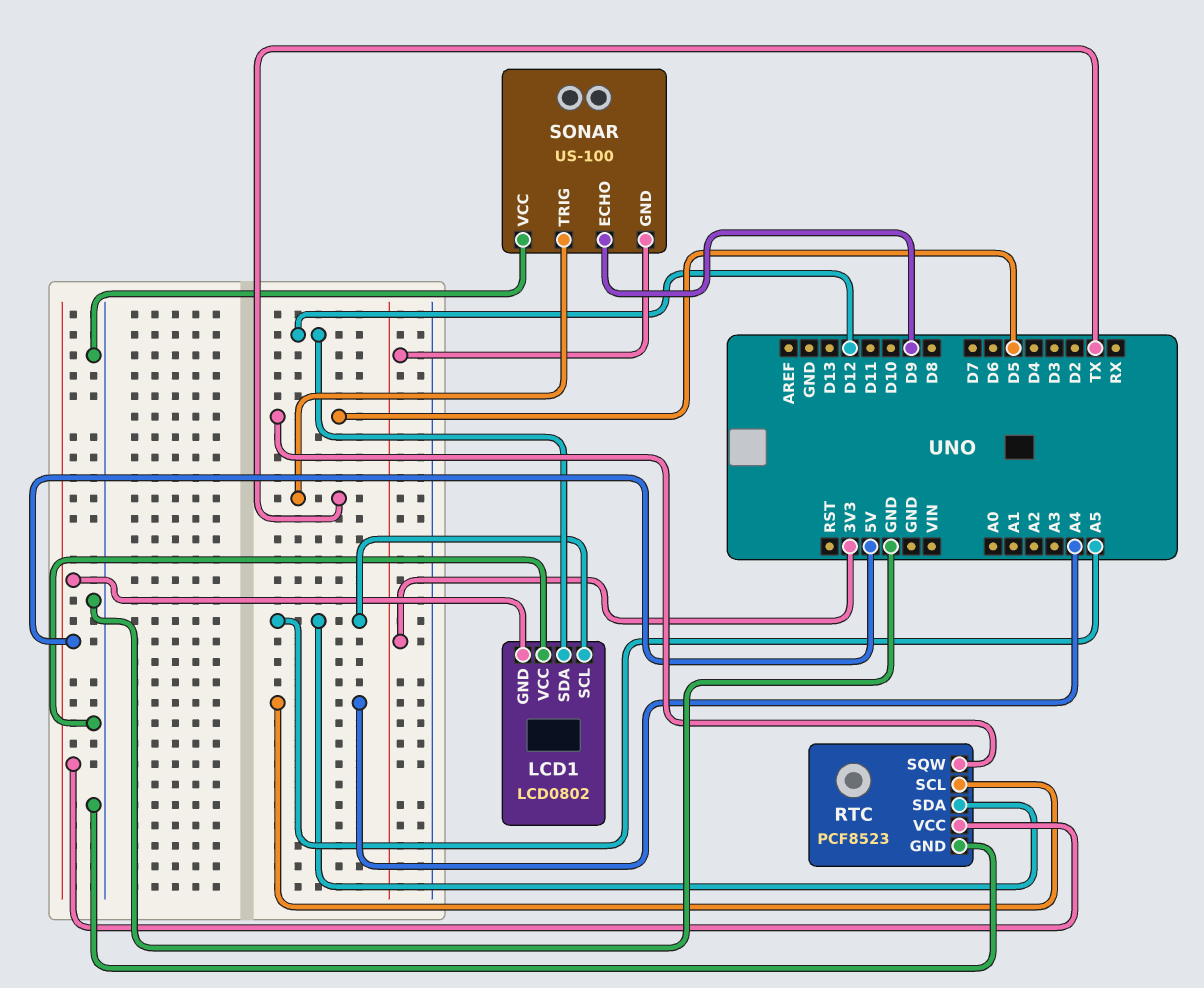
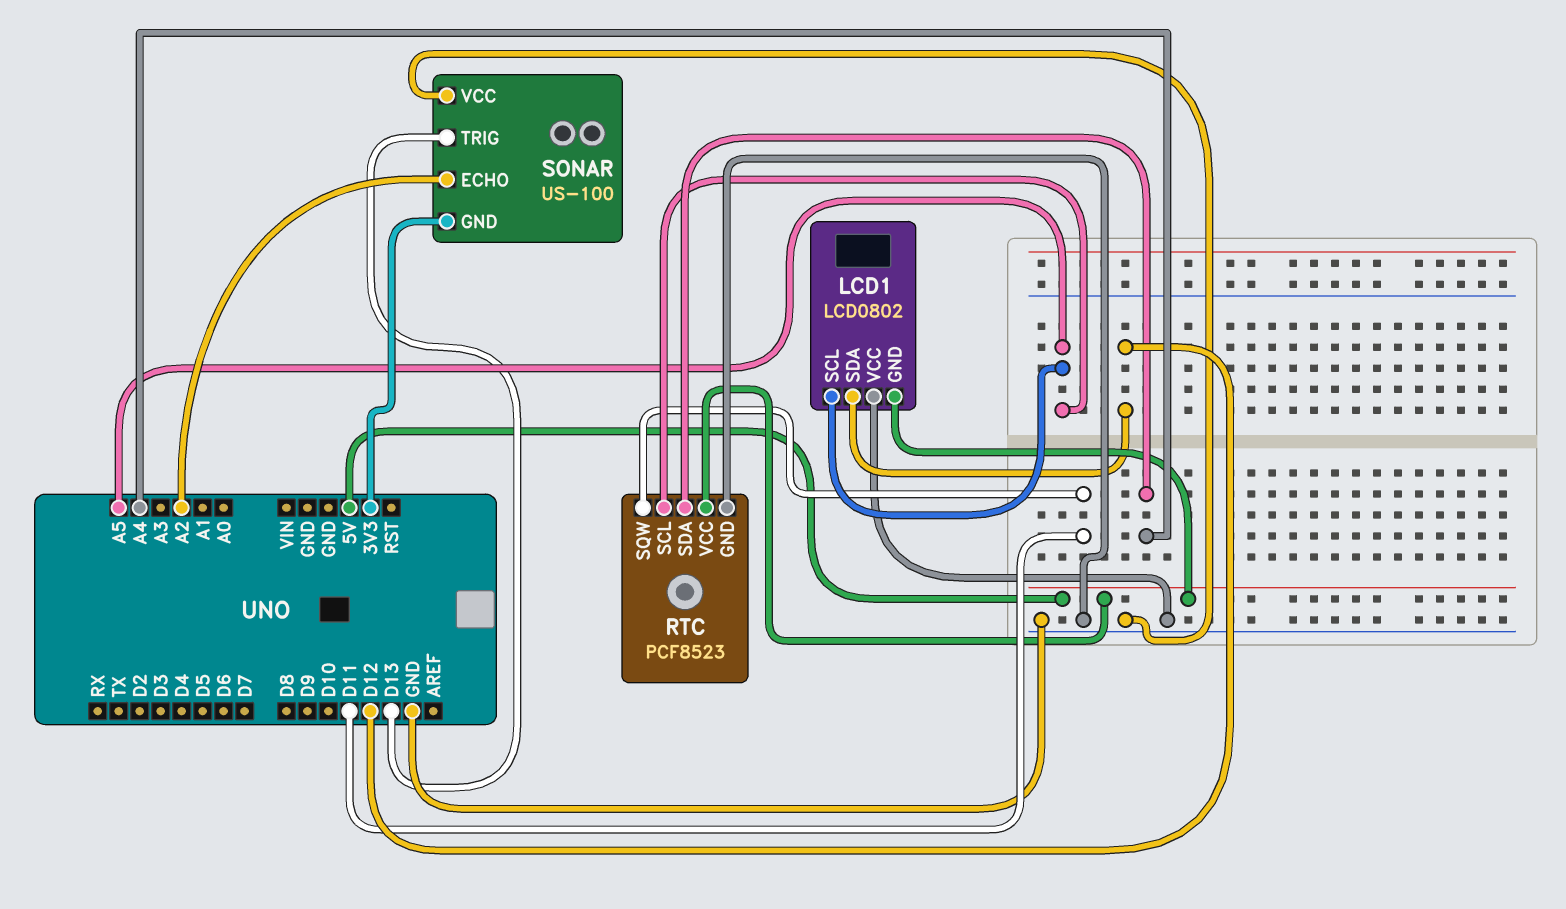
RTC pin SCL: A4 -> A5
RTC pin SDA: A5 -> A4
RTC pin SQW: D5 -> D11
SONAR pin ECHO: D9 -> A2
SONAR pin TRIG: TX -> D13

